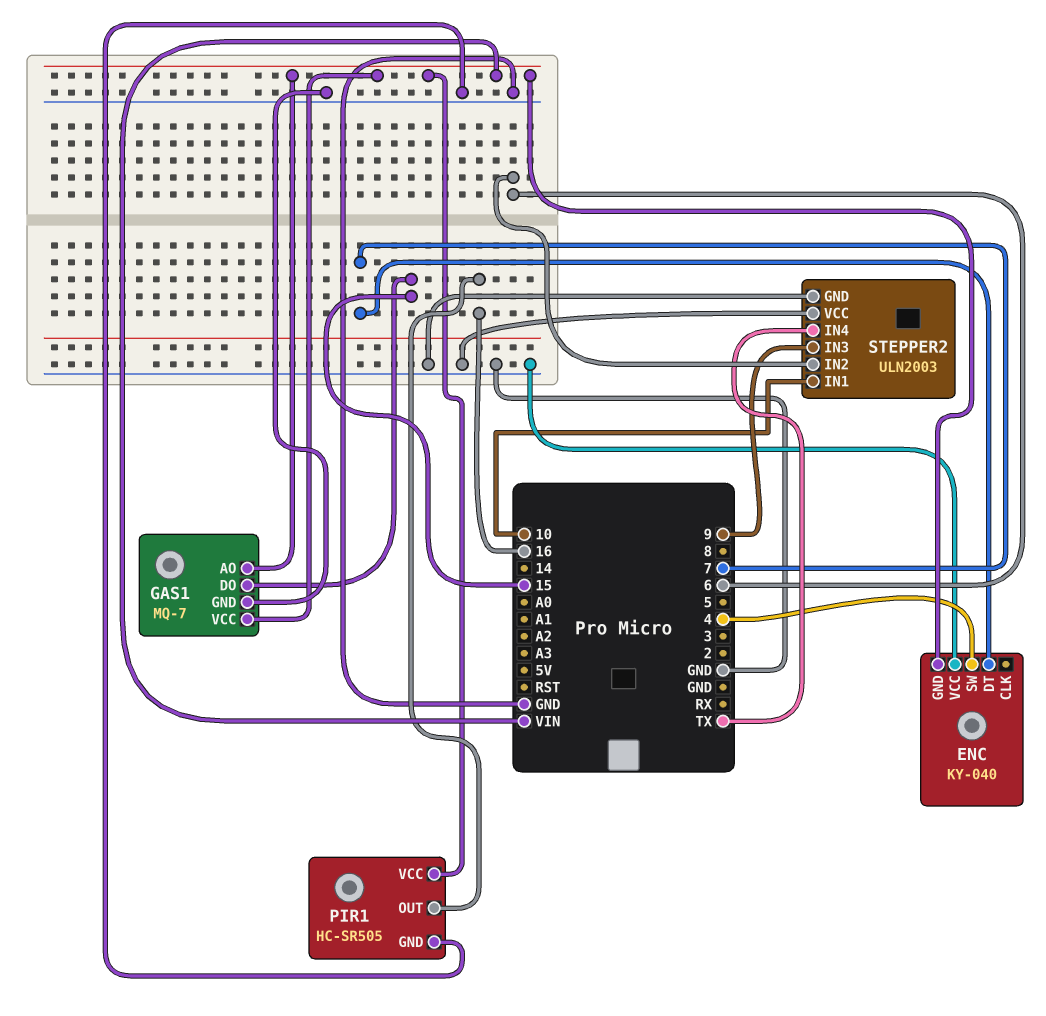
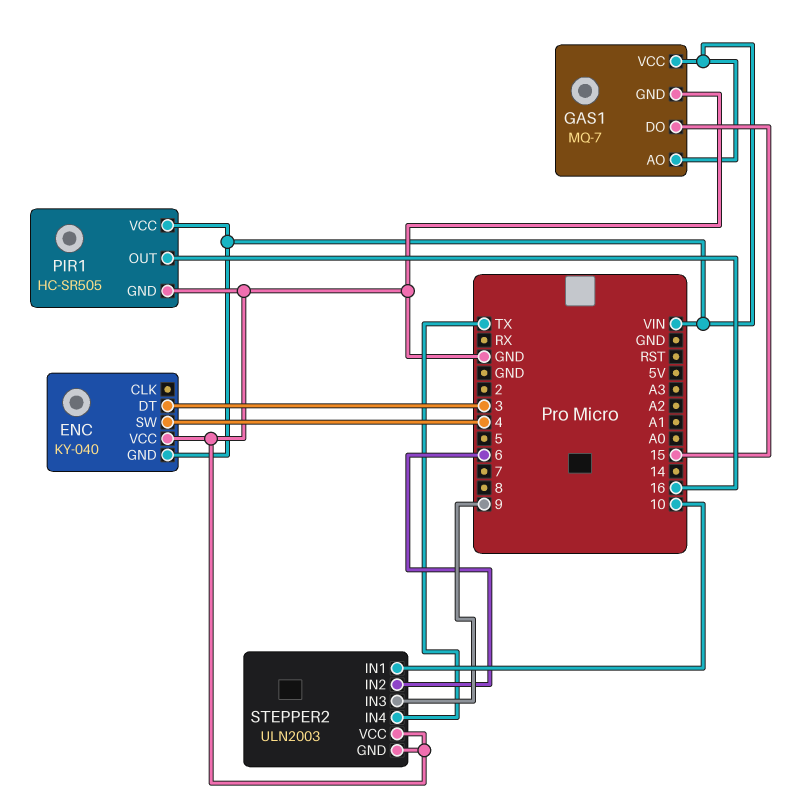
ENC pin DT: 7 -> 3

